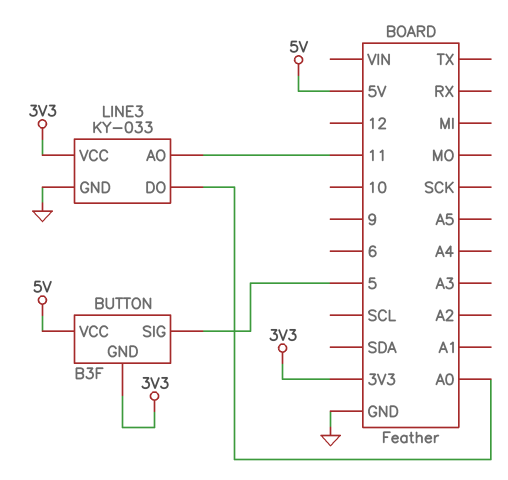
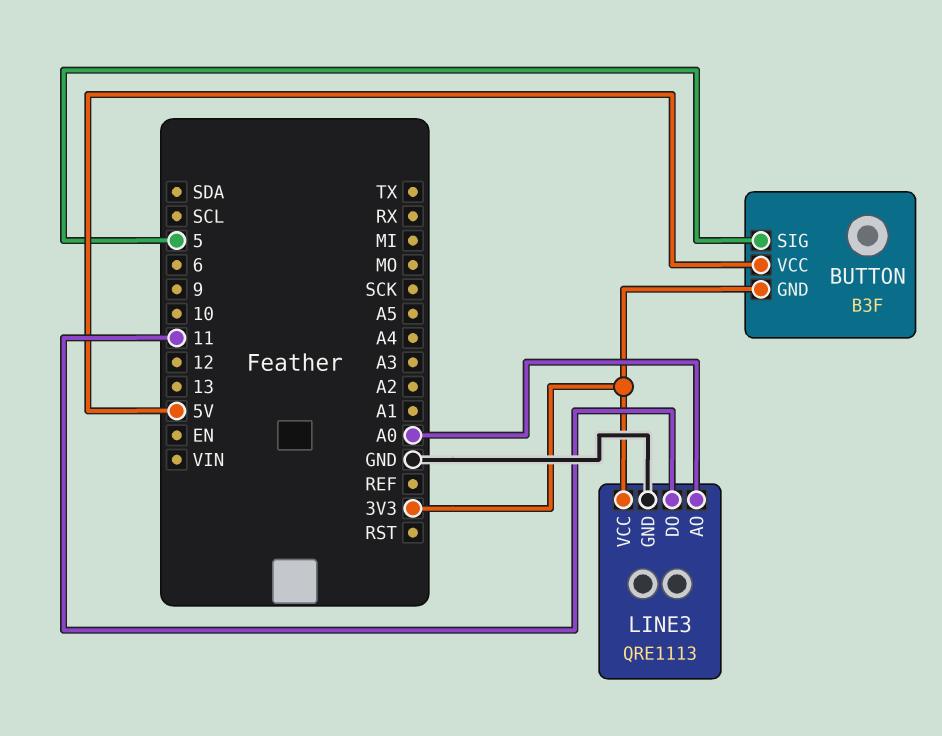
LINE3: KY-033 -> QRE1113
LINE3 pin AO: 11 -> A0
LINE3 pin DO: A0 -> 11

